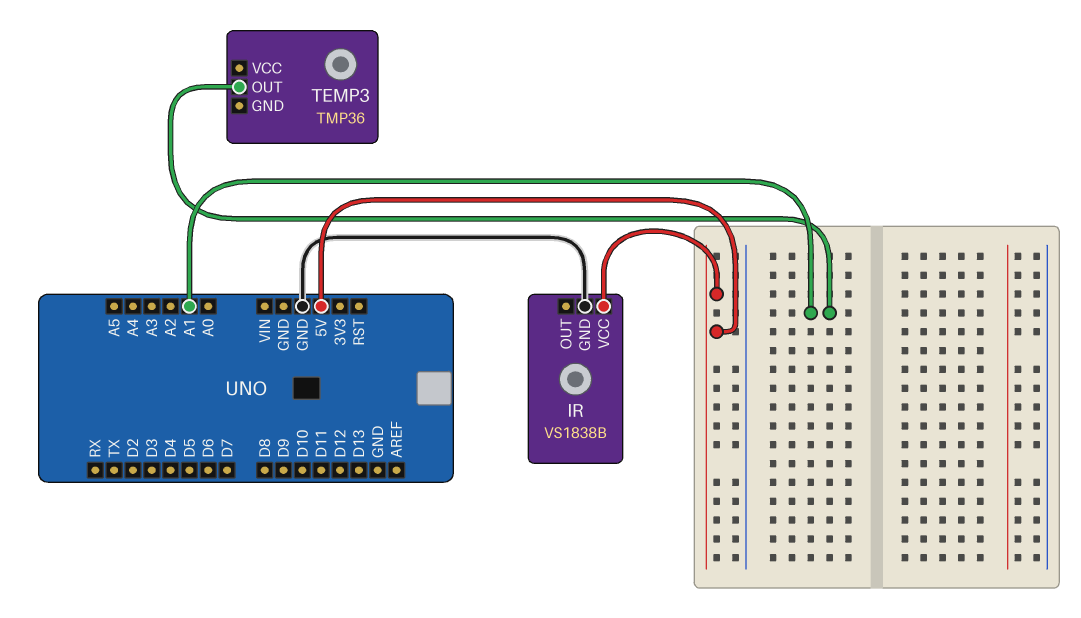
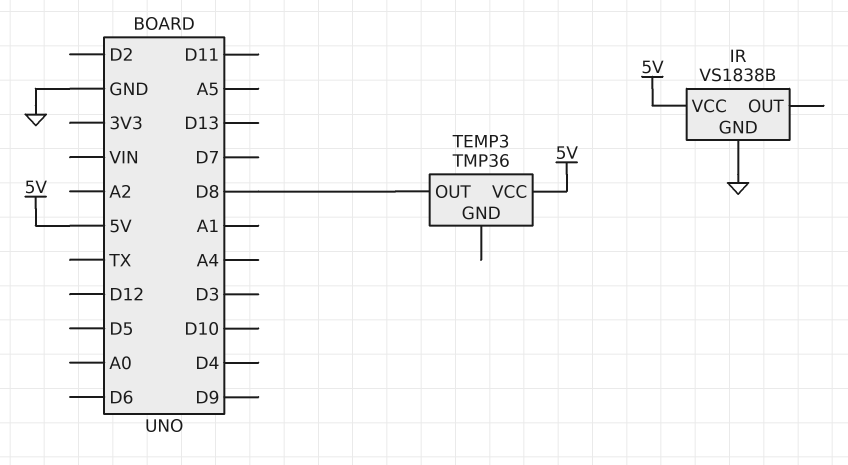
TEMP3 pin OUT: A1 -> D8
TEMP3 pin VCC: none -> 5V

